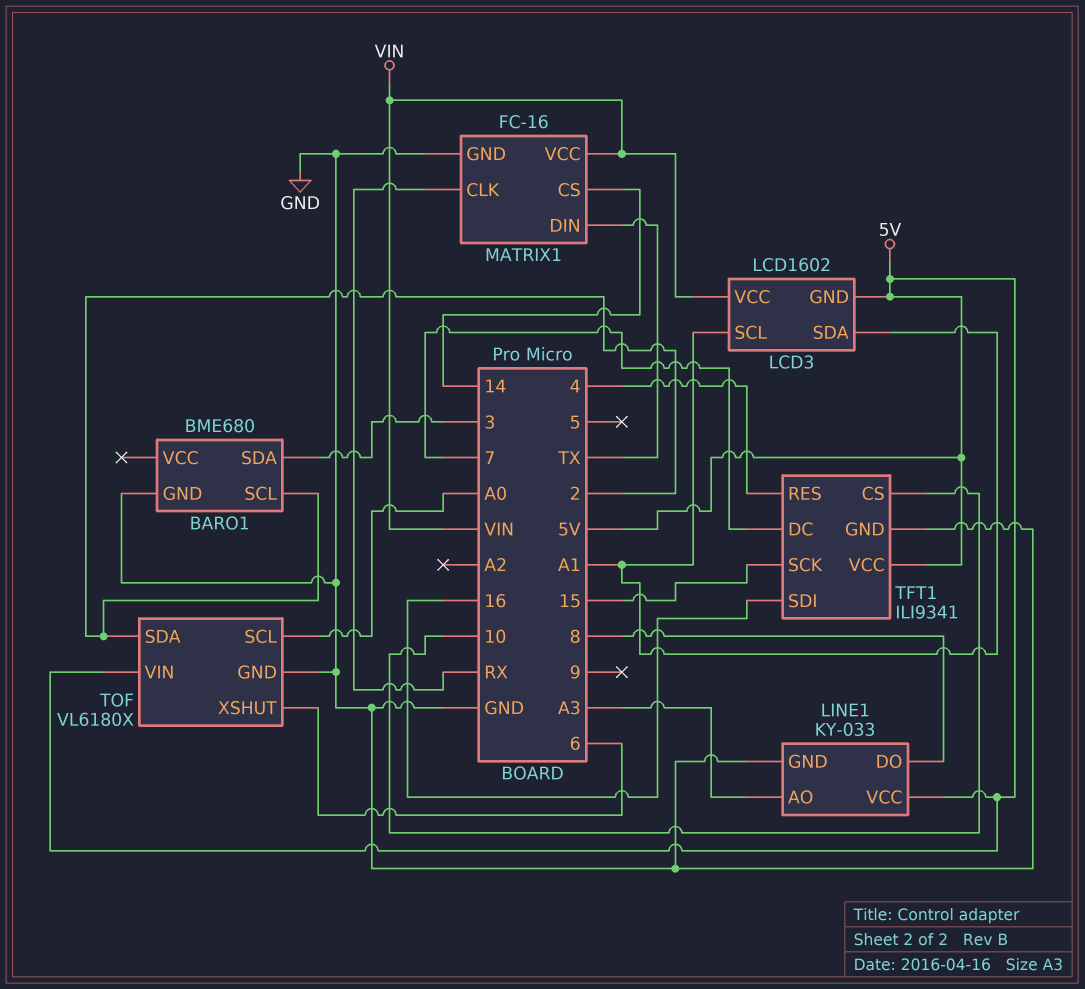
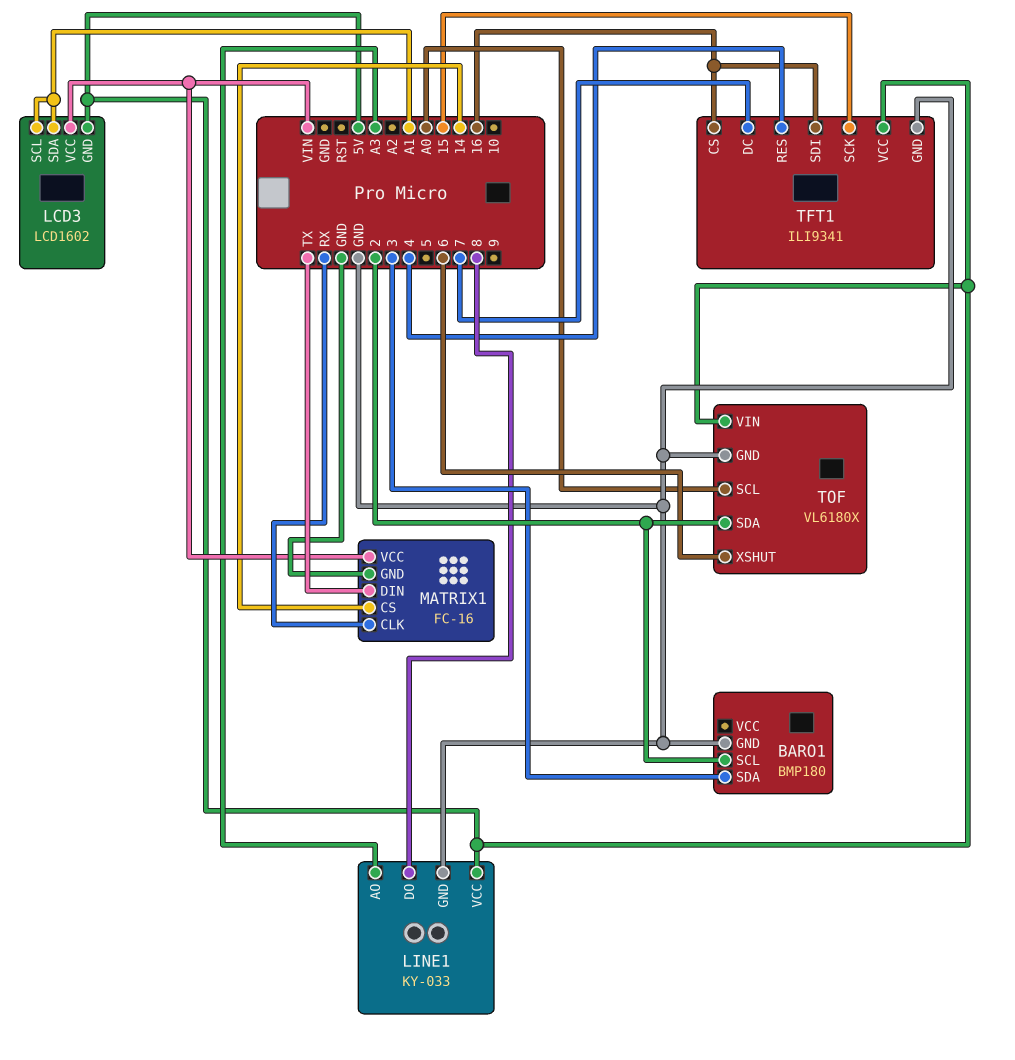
BARO1: BME680 -> BMP180
TFT1 pin CS: 10 -> 16

